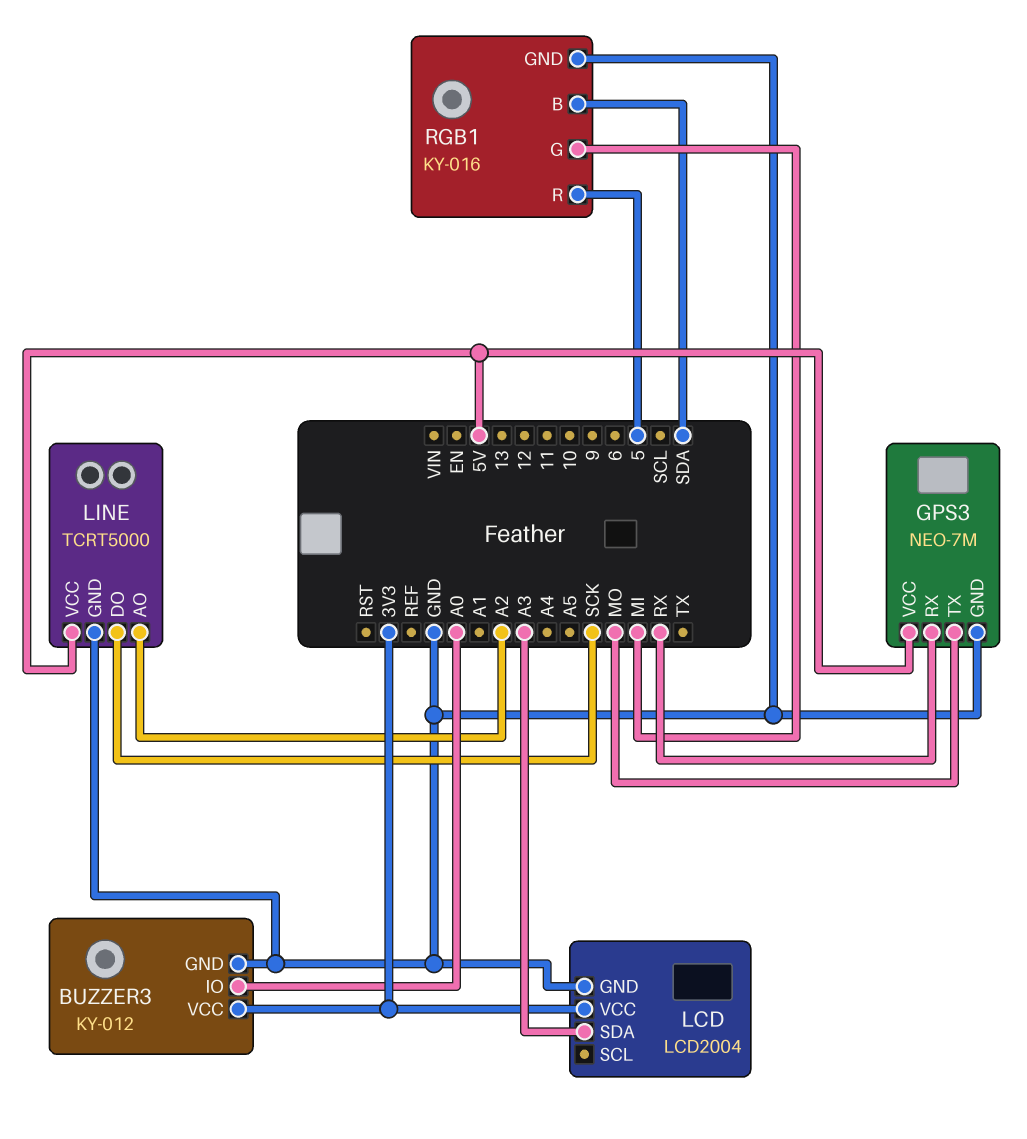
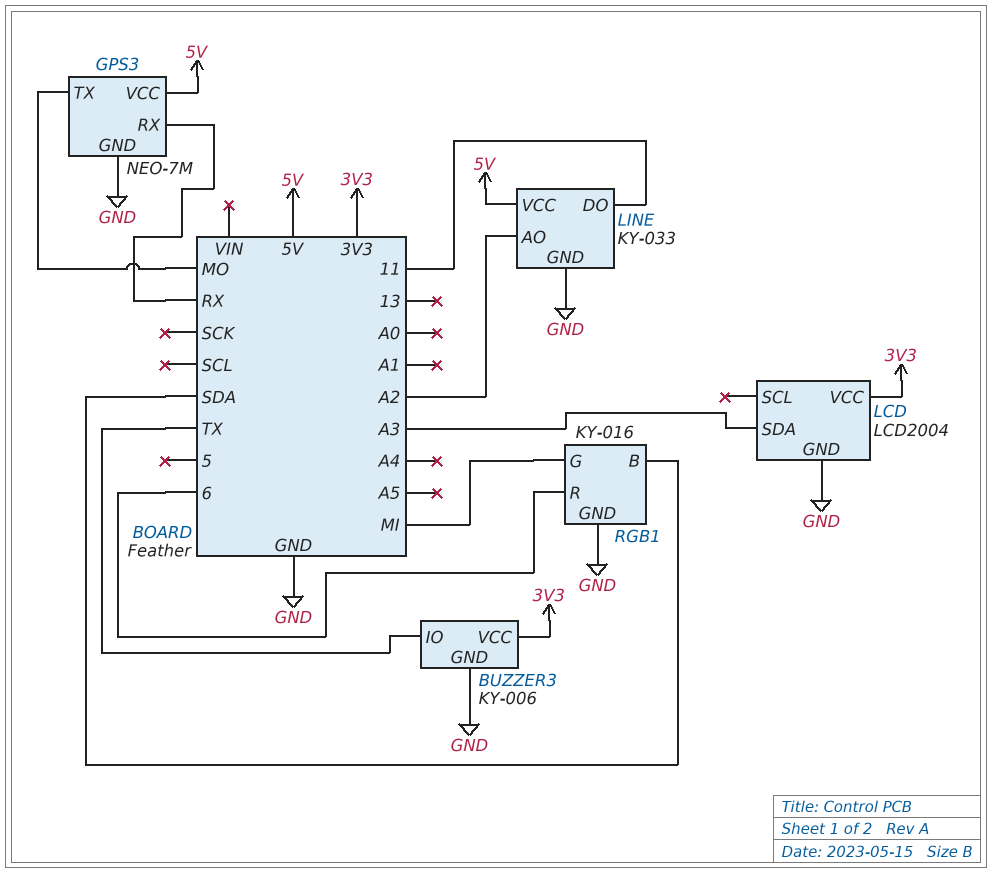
BUZZER3: KY-012 -> KY-006
BUZZER3 pin IO: A0 -> TX
LINE: TCRT5000 -> KY-033
LINE pin DO: SCK -> 11
RGB1 pin R: 5 -> 6

